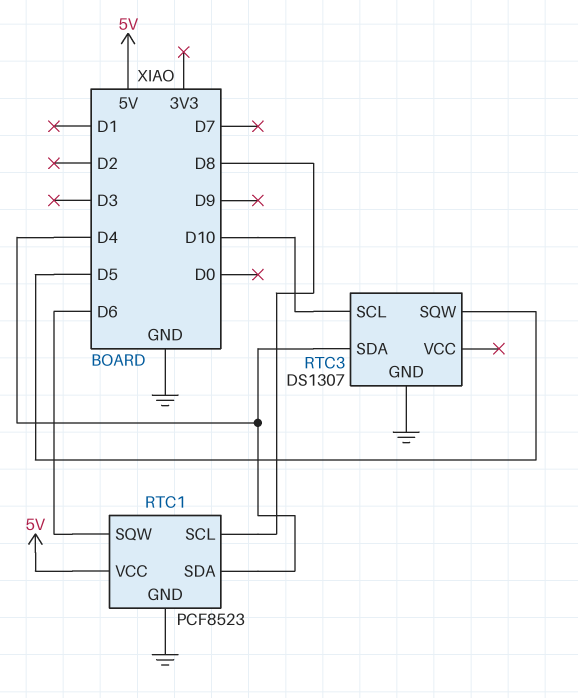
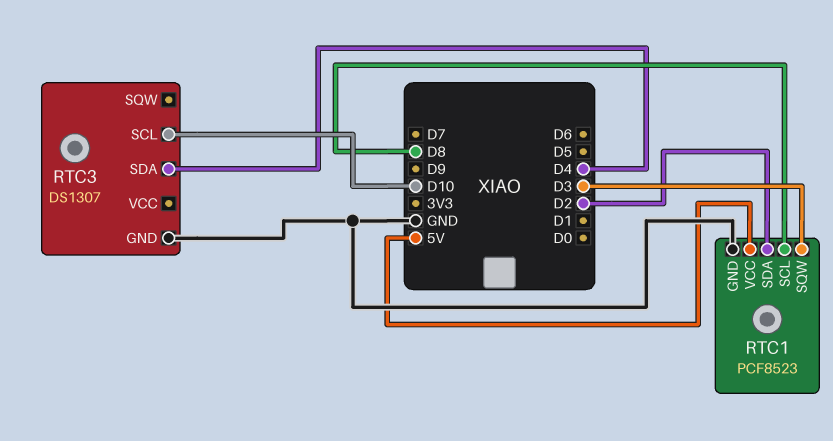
RTC1 pin SDA: D4 -> D2
RTC1 pin SQW: D6 -> D3
RTC3 pin SQW: D5 -> none

